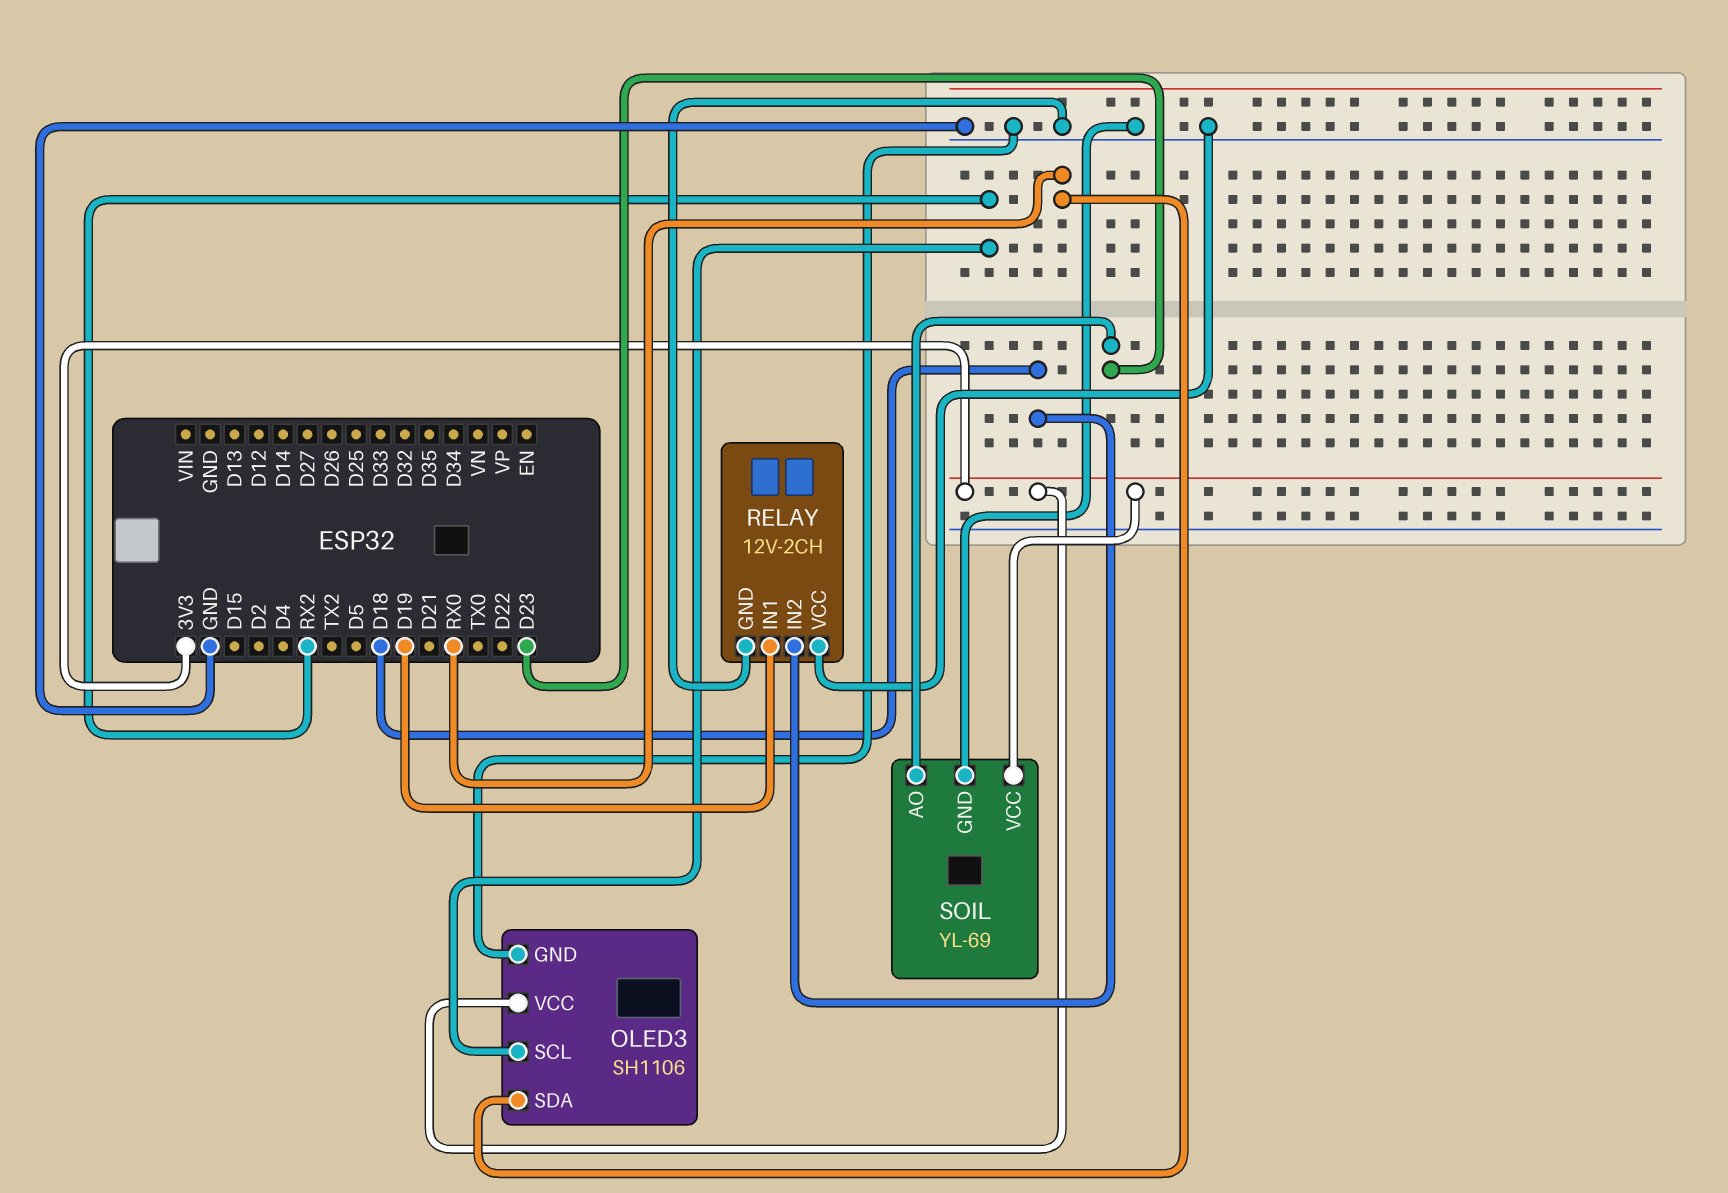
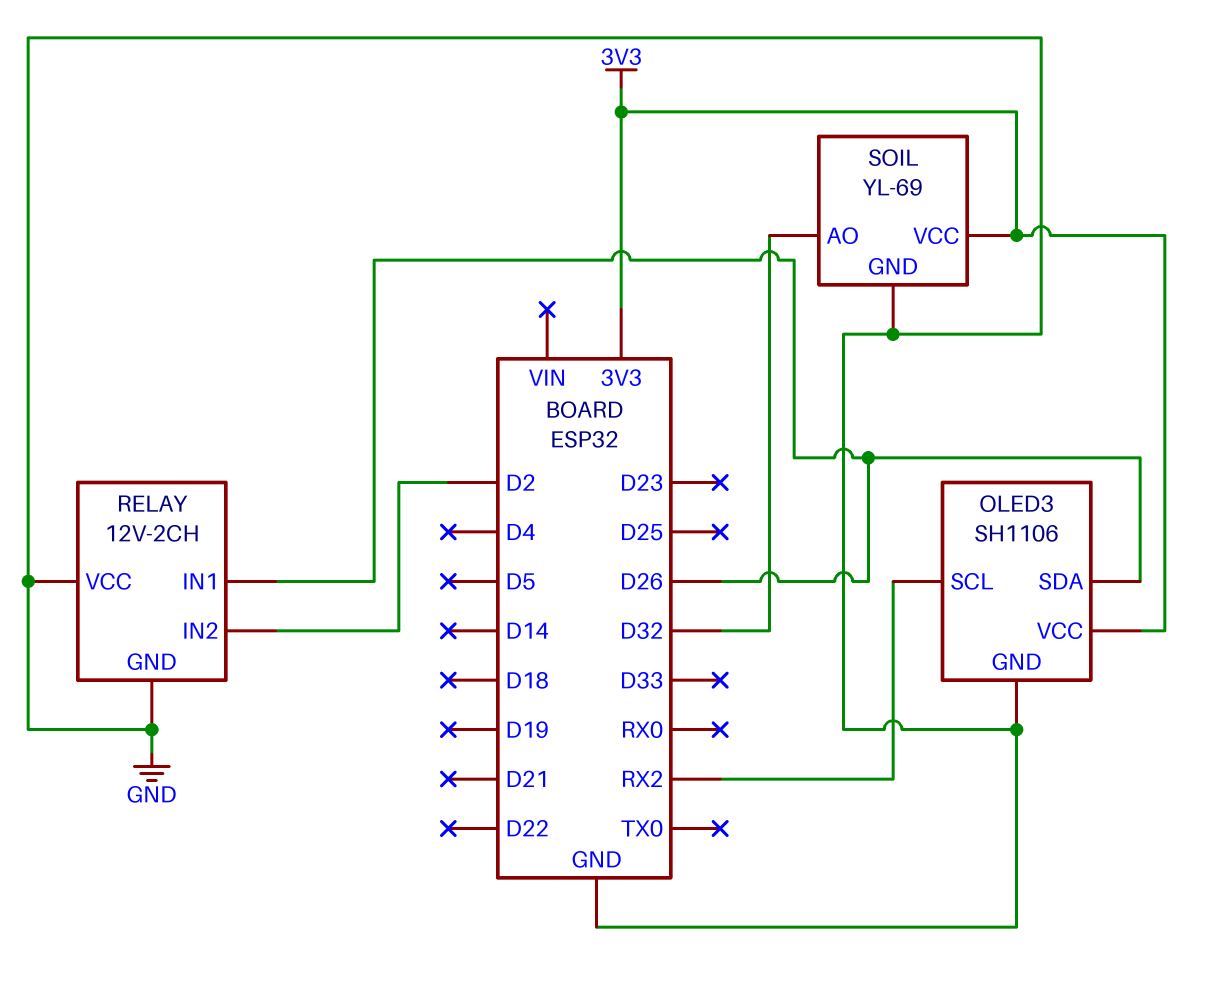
OLED3 pin SDA: RX0 -> D26
RELAY pin IN1: D19 -> D26
RELAY pin IN2: D18 -> D2
SOIL pin AO: D23 -> D32

